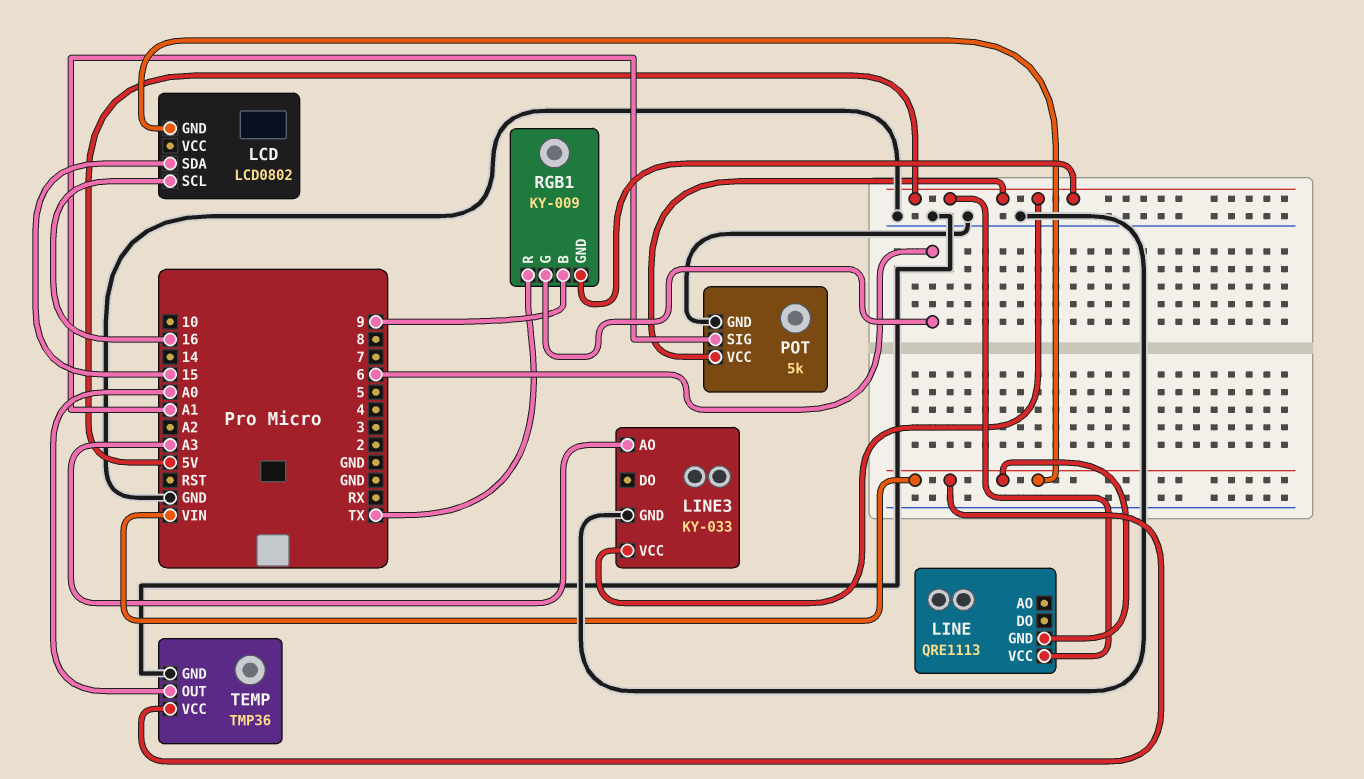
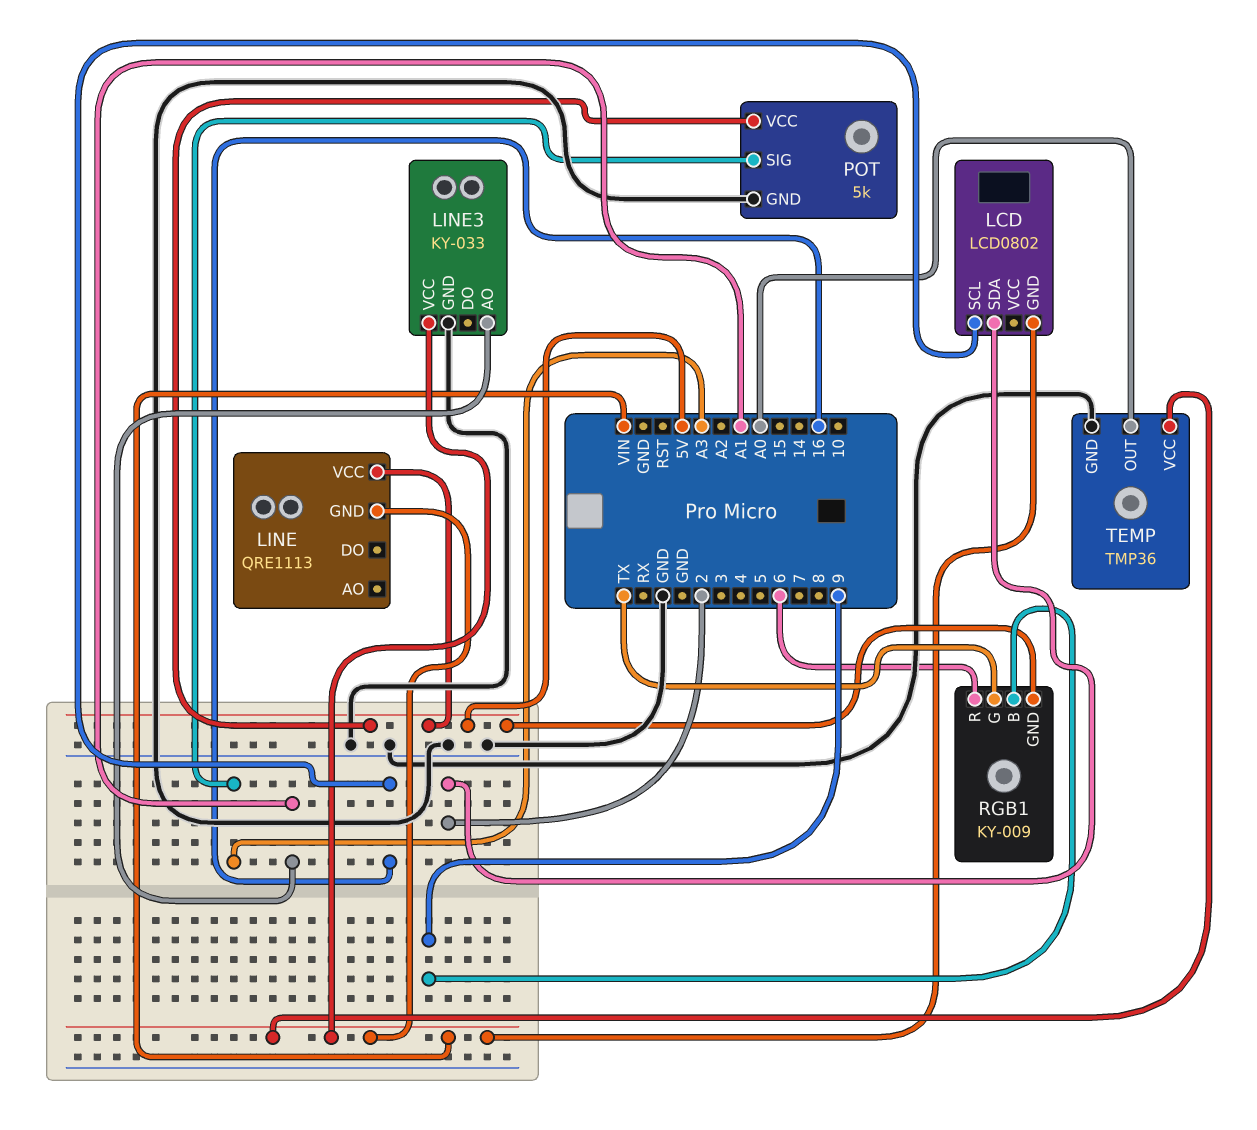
LCD pin SDA: 15 -> 2
LINE3 pin AO: A3 -> A1
LINE3 pin VCC: 5V -> VIN
POT pin SIG: A1 -> A3
RGB1 pin G: 6 -> TX
RGB1 pin R: TX -> 6

